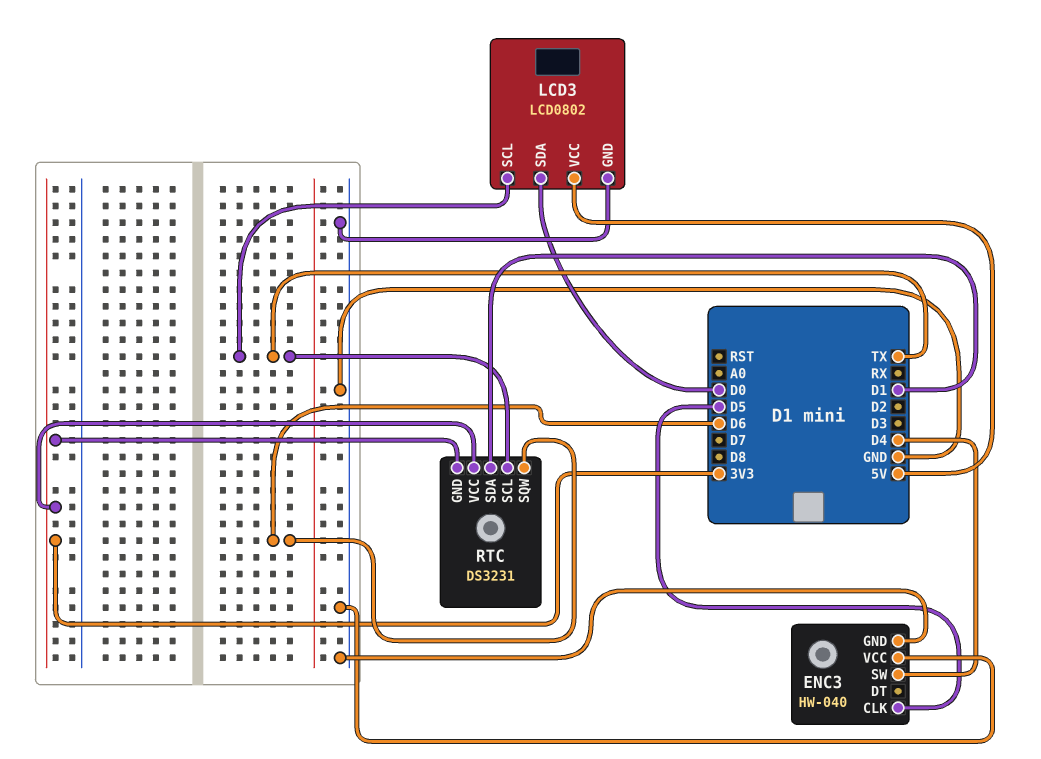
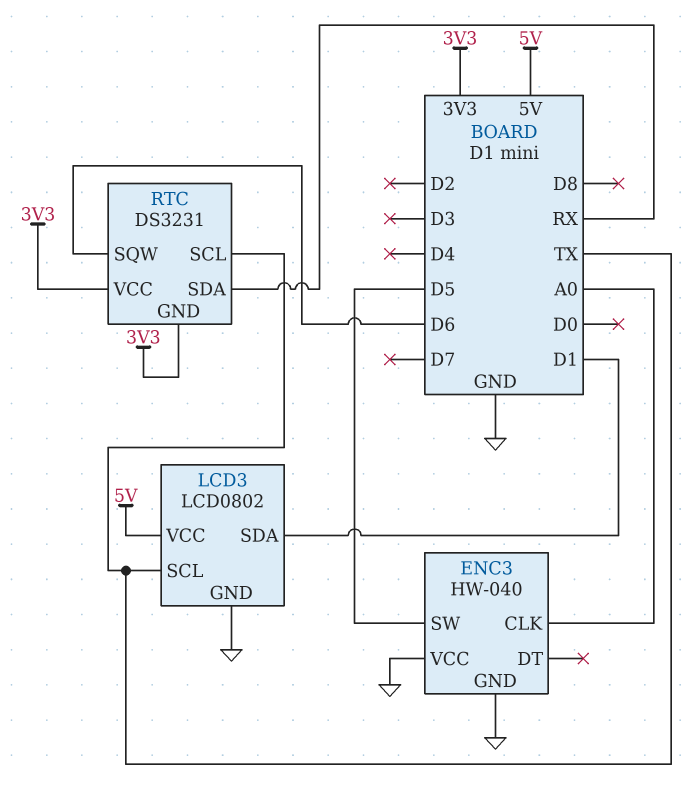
ENC3 pin CLK: D5 -> A0
ENC3 pin SW: D4 -> D5
LCD3 pin SDA: D0 -> D1
RTC pin SDA: D1 -> RX

